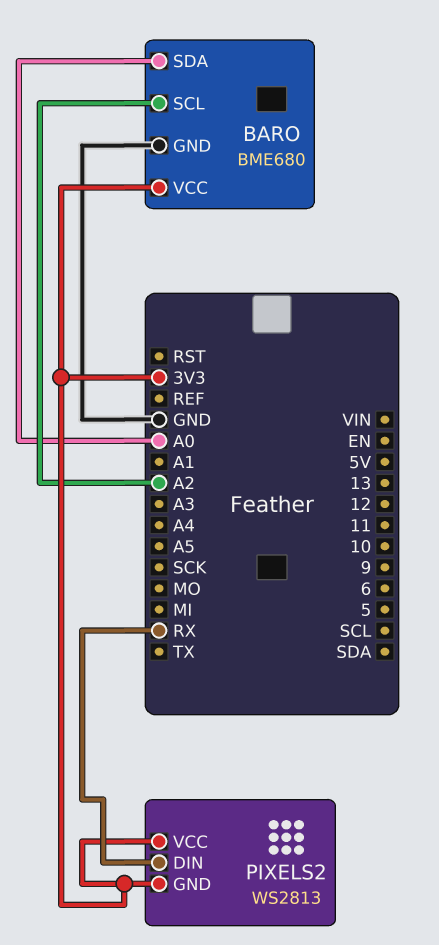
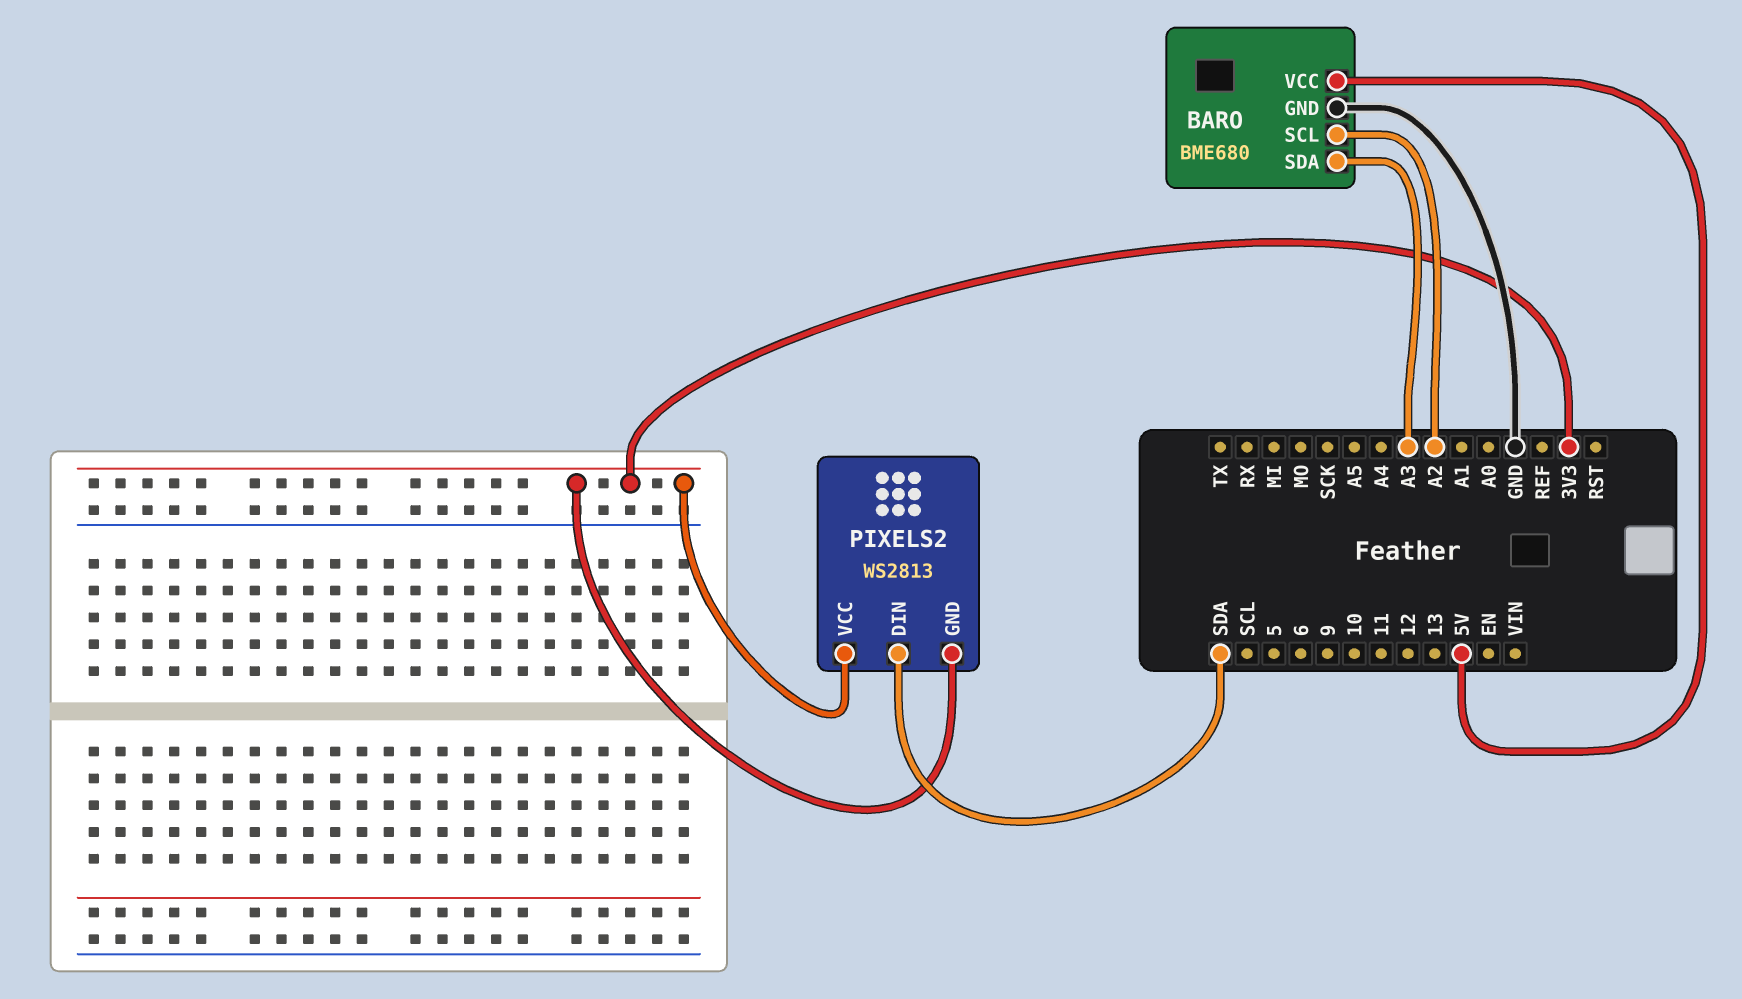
BARO pin SDA: A0 -> A3
BARO pin VCC: 3V3 -> 5V
PIXELS2 pin DIN: RX -> SDA

